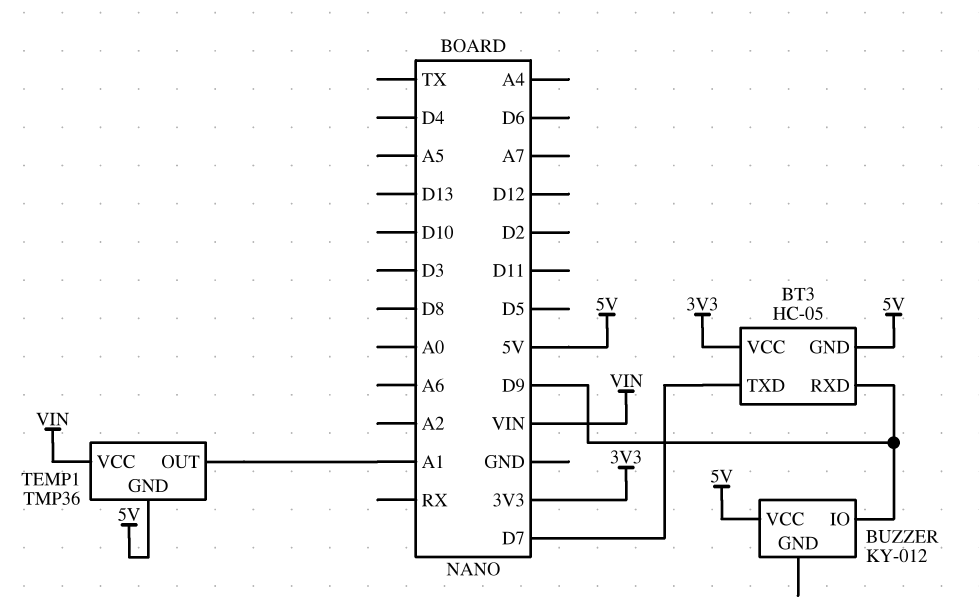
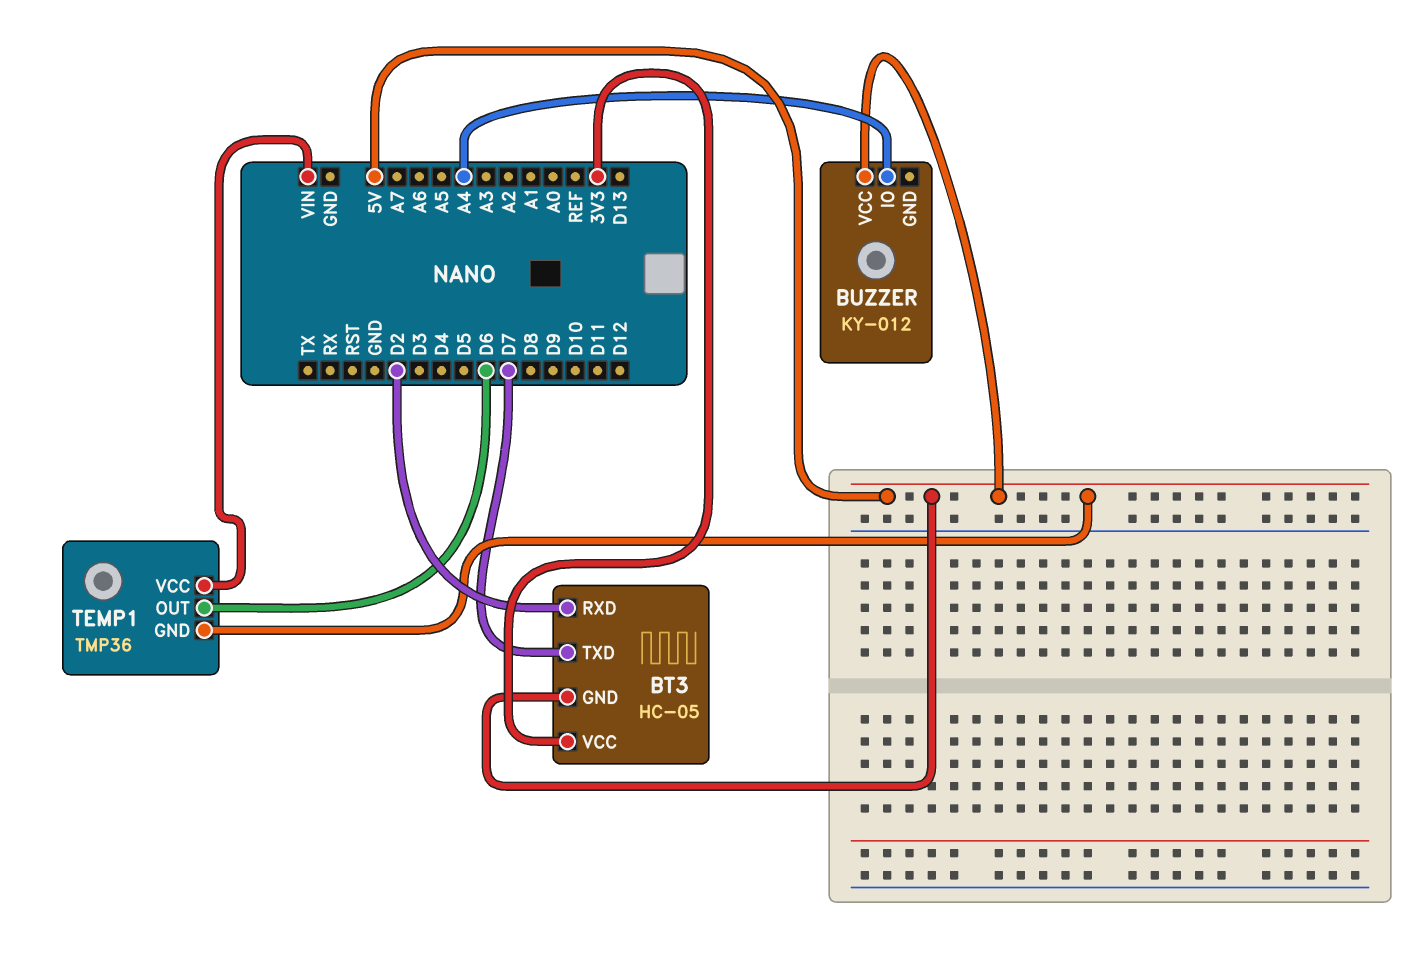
BT3 pin RXD: D9 -> D2
BUZZER pin IO: D9 -> A4
TEMP1 pin OUT: A1 -> D6

